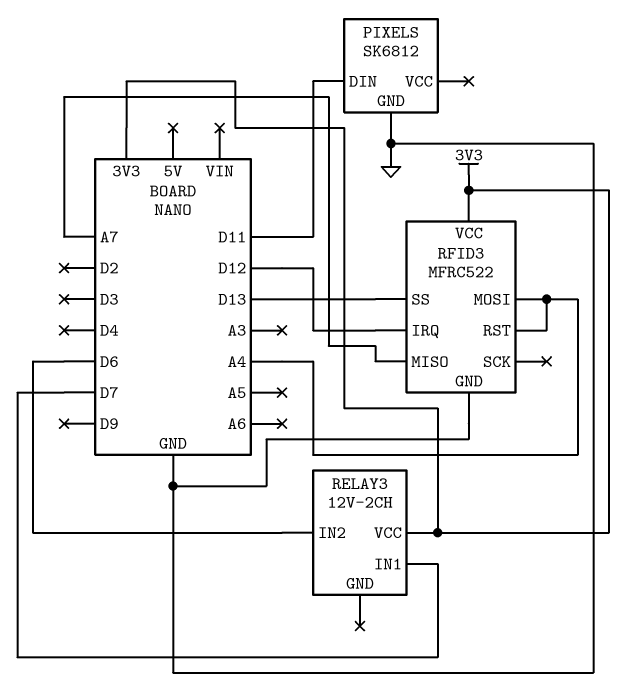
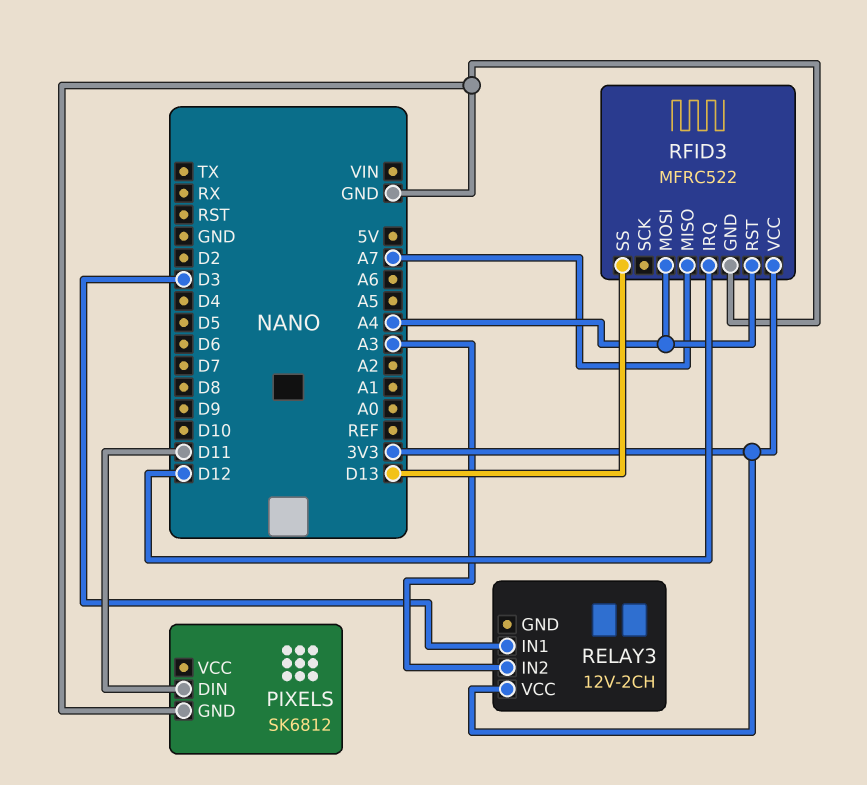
RELAY3 pin IN1: D7 -> D3
RELAY3 pin IN2: D6 -> A3

